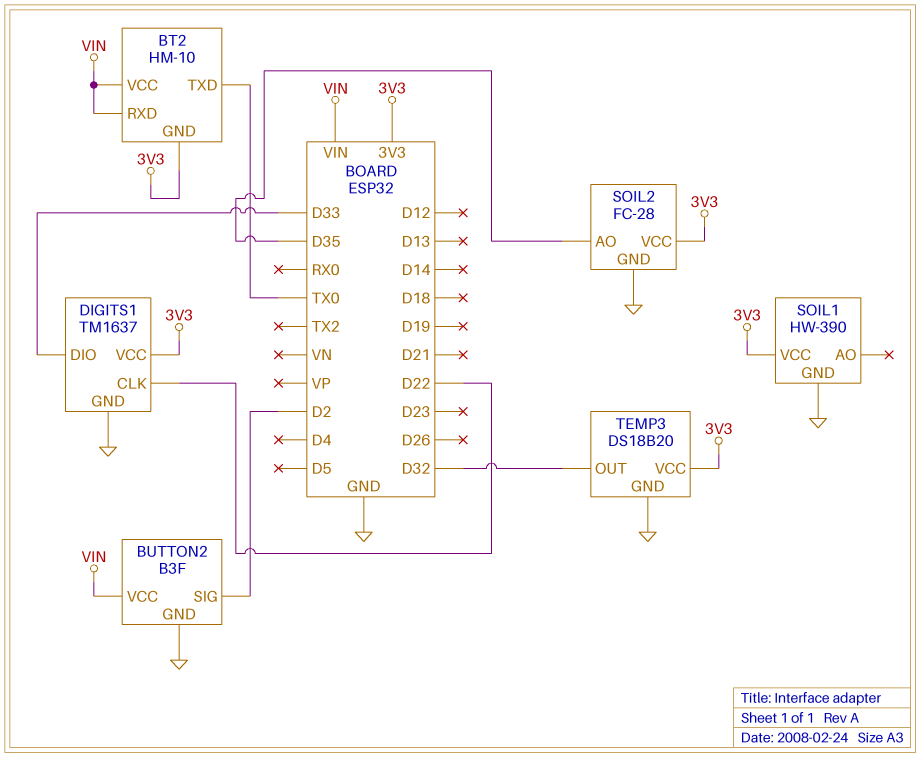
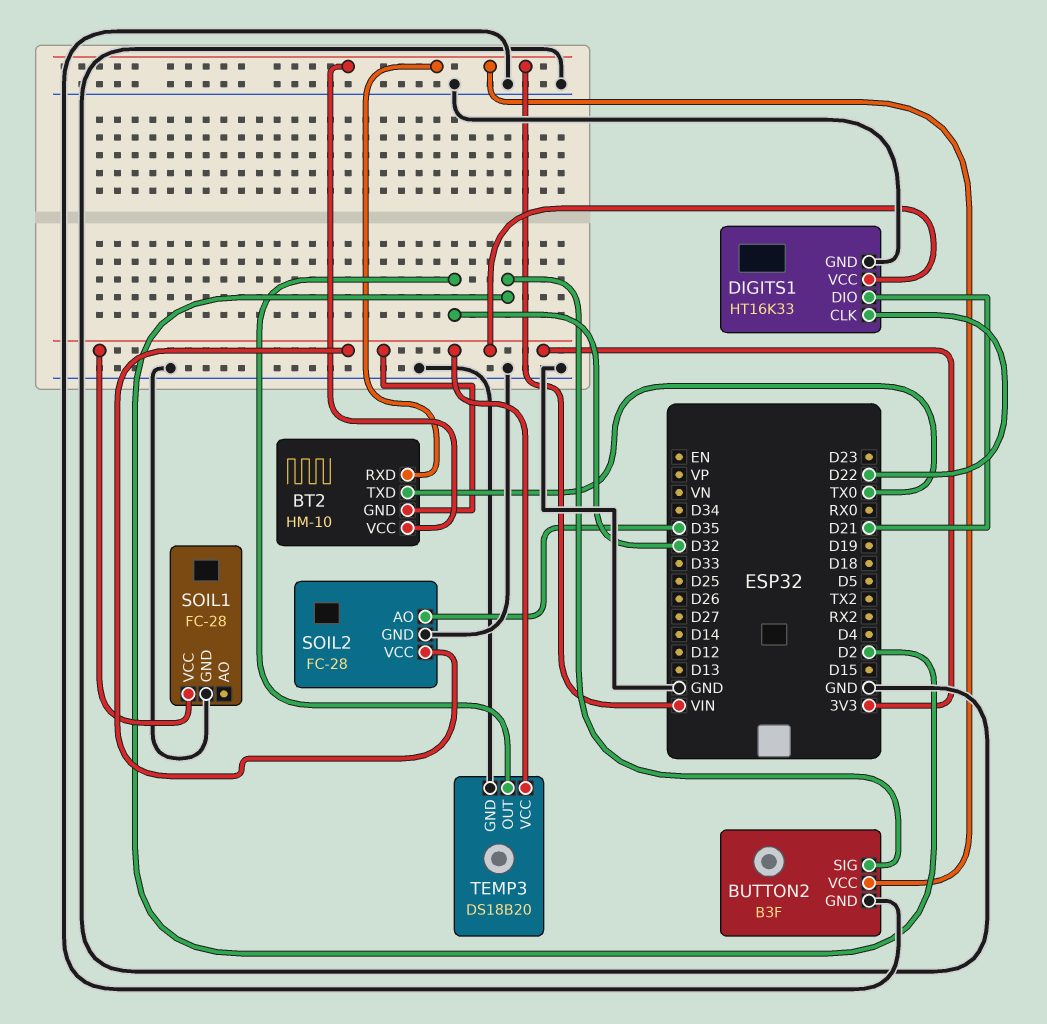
DIGITS1: TM1637 -> HT16K33
DIGITS1 pin DIO: D33 -> D21
SOIL1: HW-390 -> FC-28

